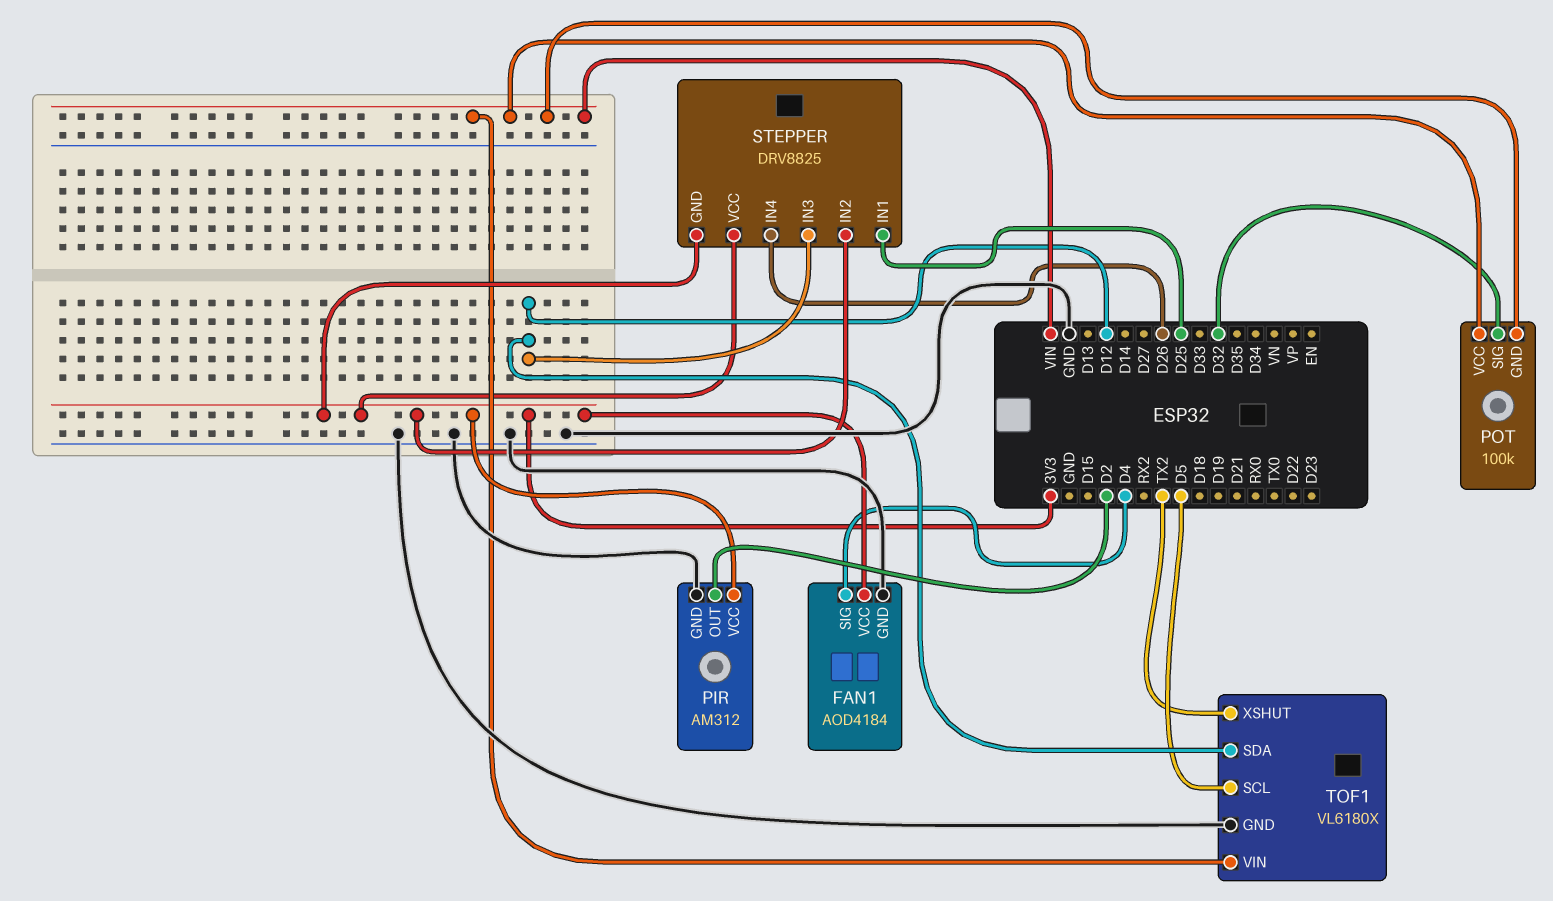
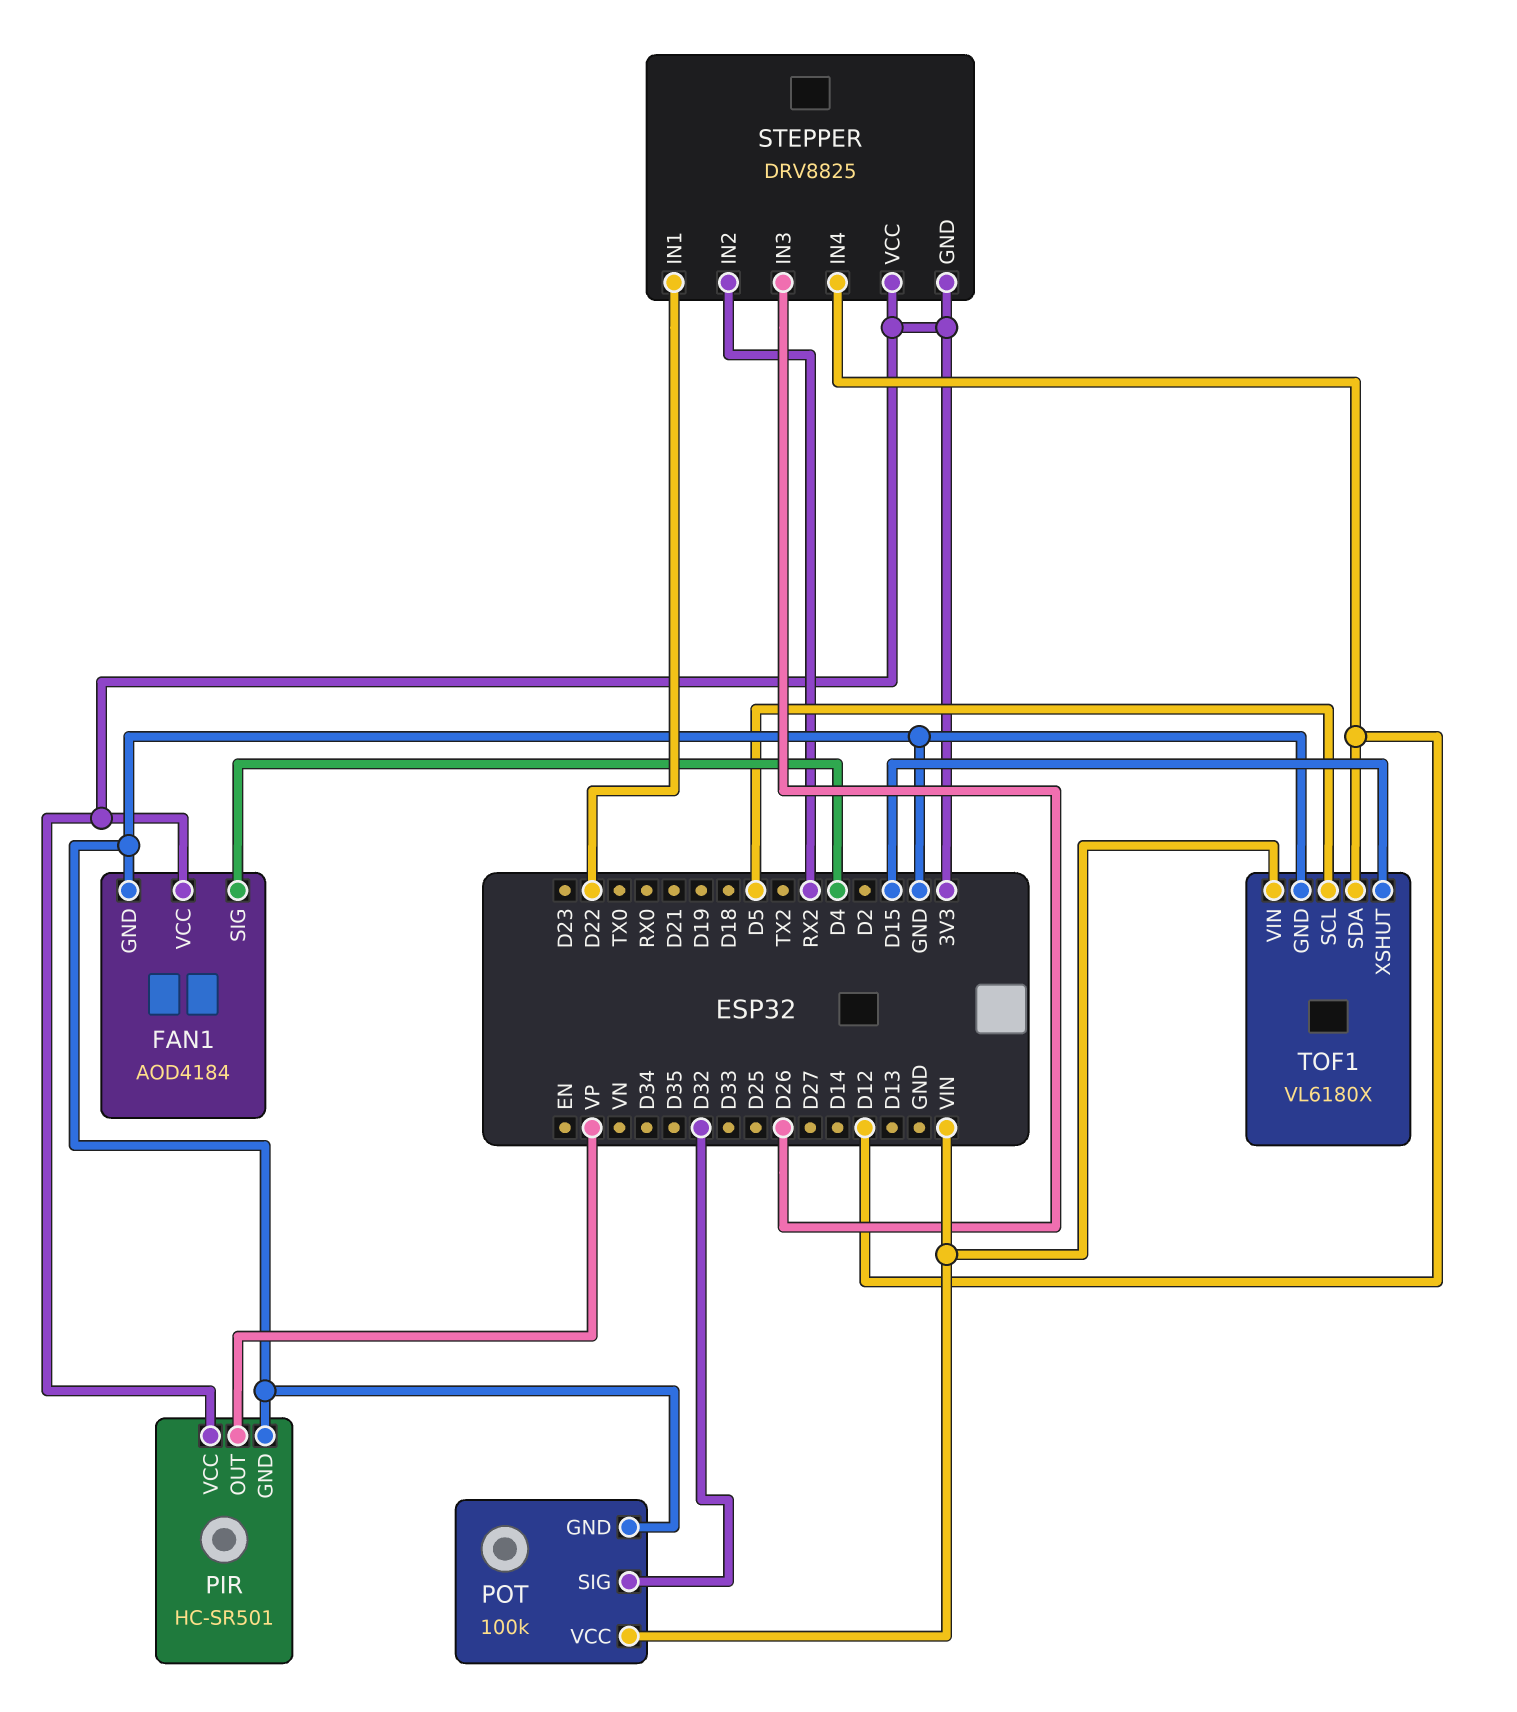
PIR: AM312 -> HC-SR501
PIR pin OUT: D2 -> VP
POT pin GND: VIN -> GND
STEPPER pin IN1: D25 -> D22
STEPPER pin IN2: 3V3 -> RX2
STEPPER pin IN3: D12 -> D26
STEPPER pin IN4: D26 -> D12
TOF1 pin XSHUT: TX2 -> D15

